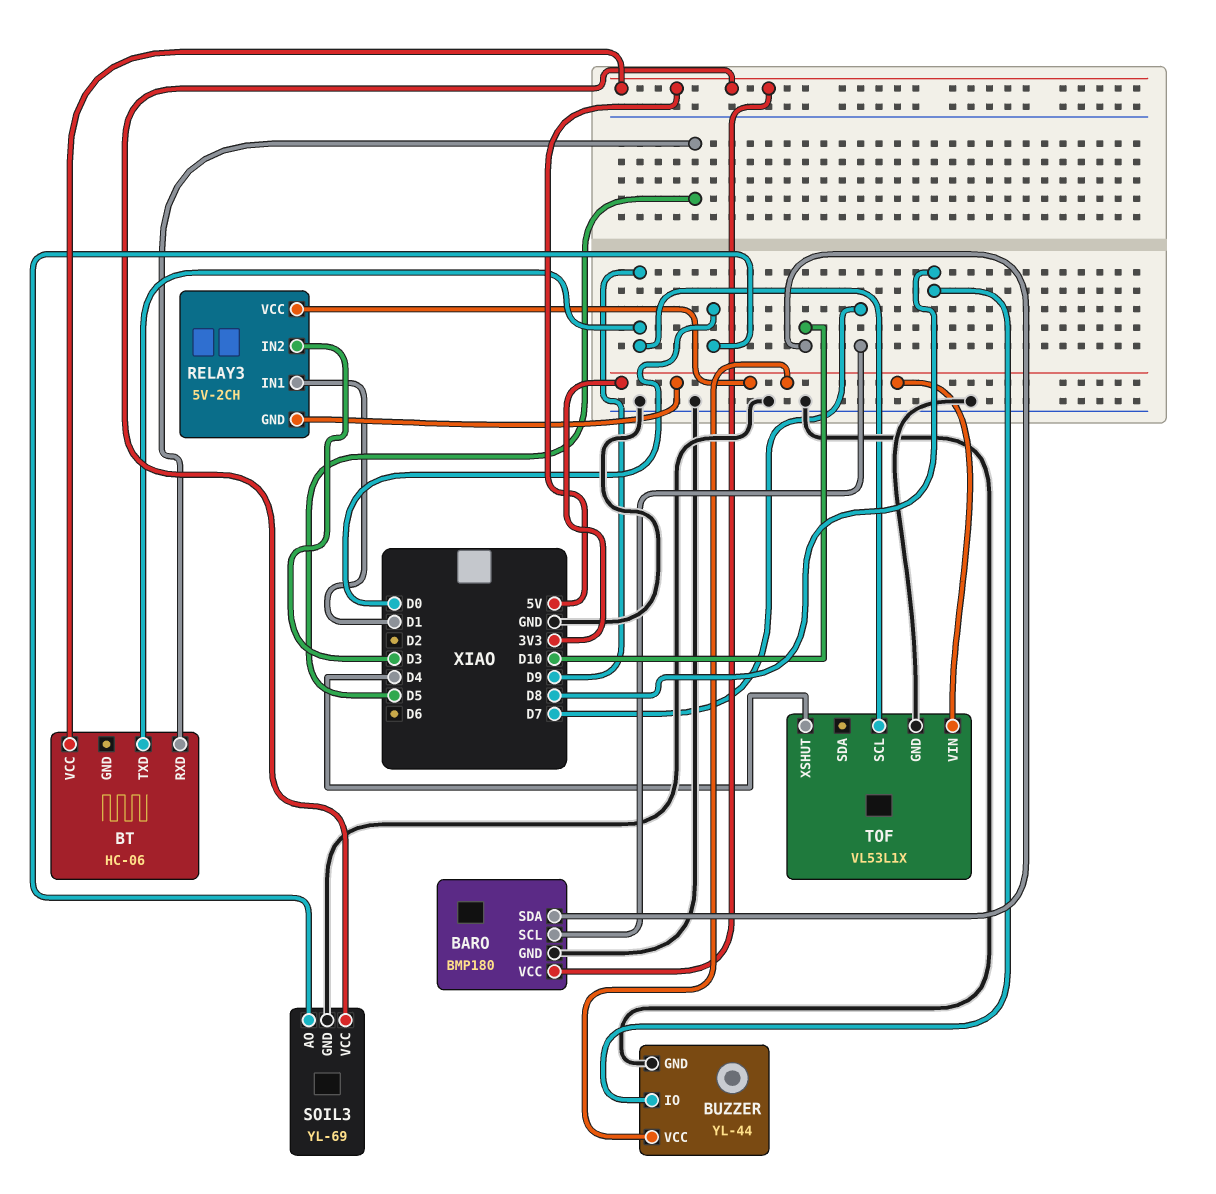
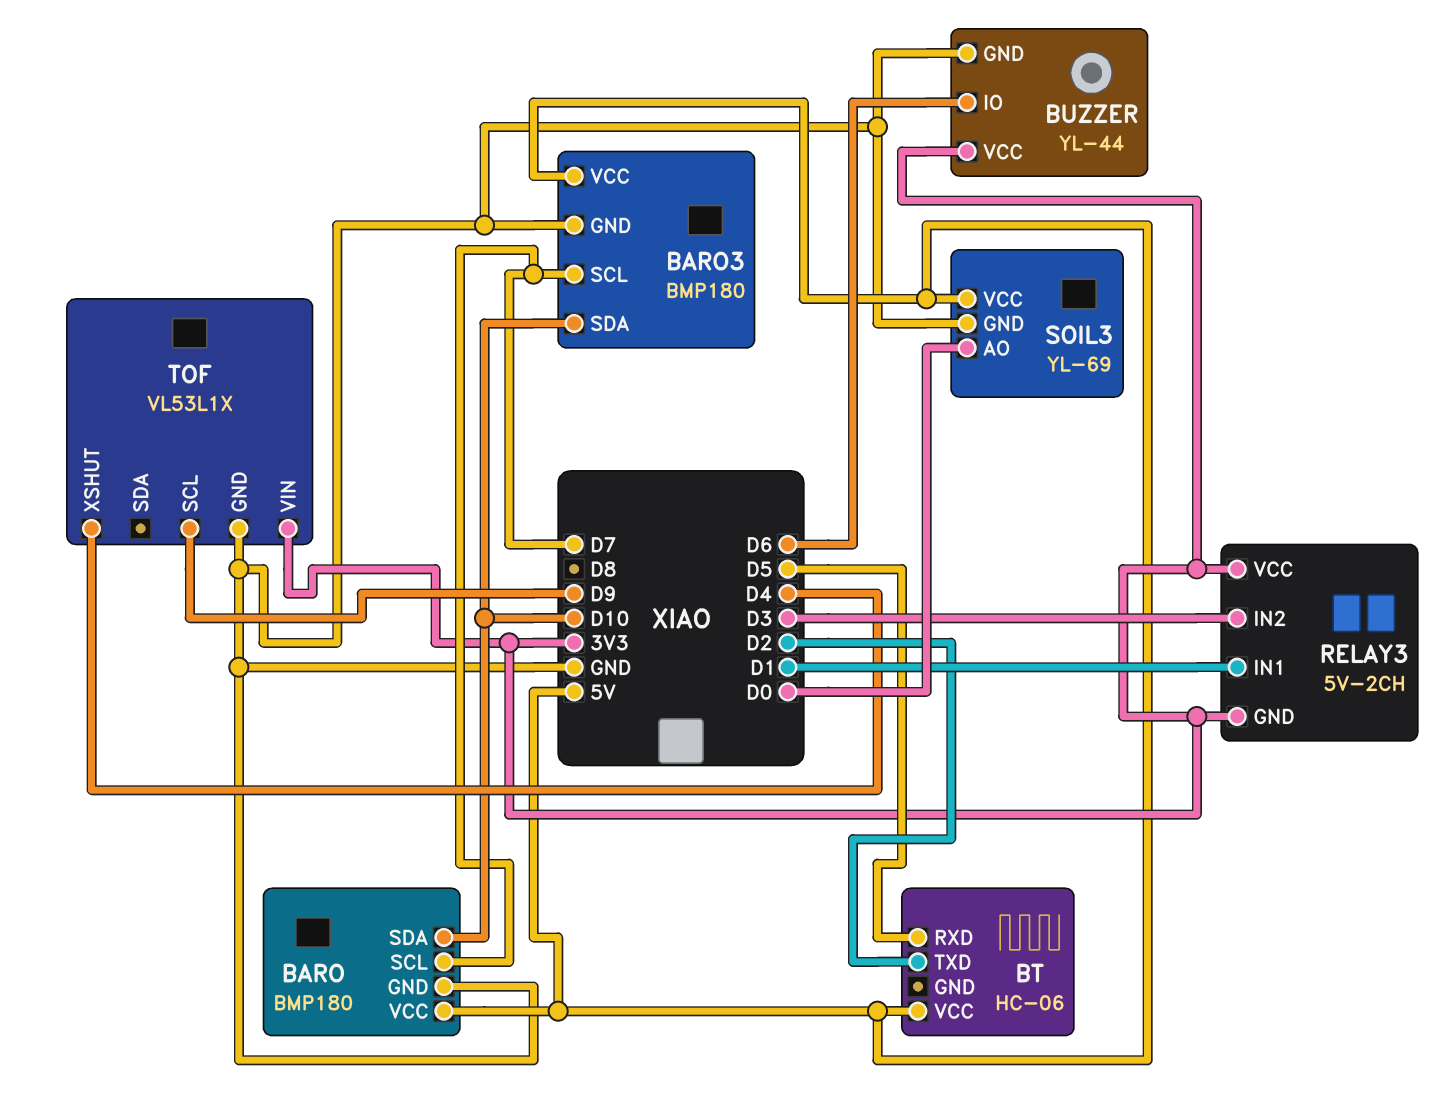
BARO3: none -> BMP180
BARO3 pin GND: none -> GND
BARO3 pin SCL: none -> D7
BARO3 pin SDA: none -> D10
BARO3 pin VCC: none -> 5V
BT pin TXD: D9 -> D2
BUZZER pin IO: D8 -> D6

